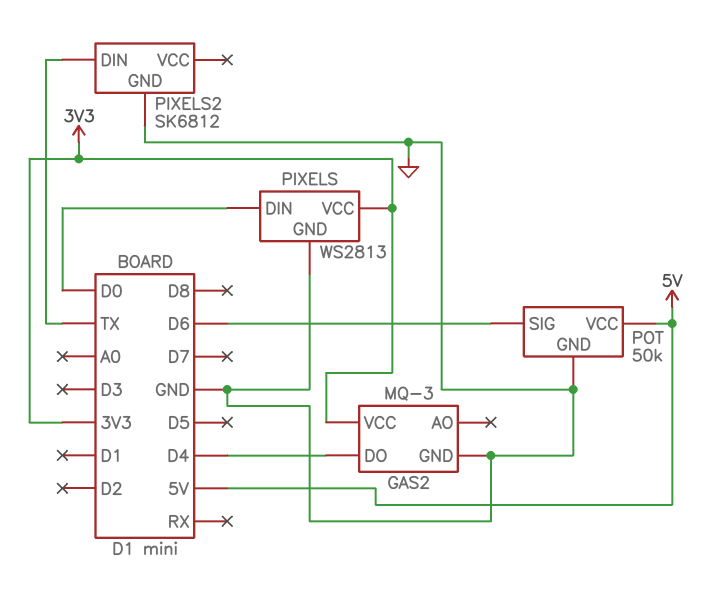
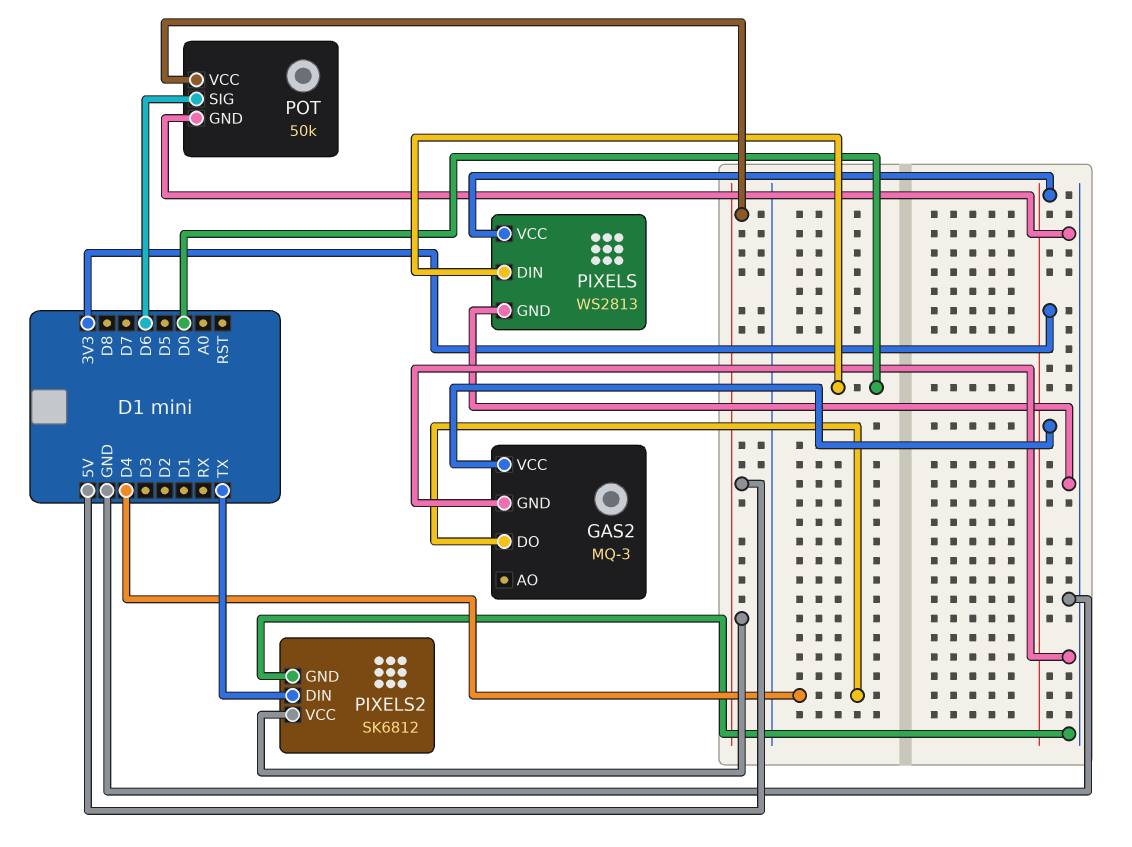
PIXELS2 pin VCC: none -> 5V

